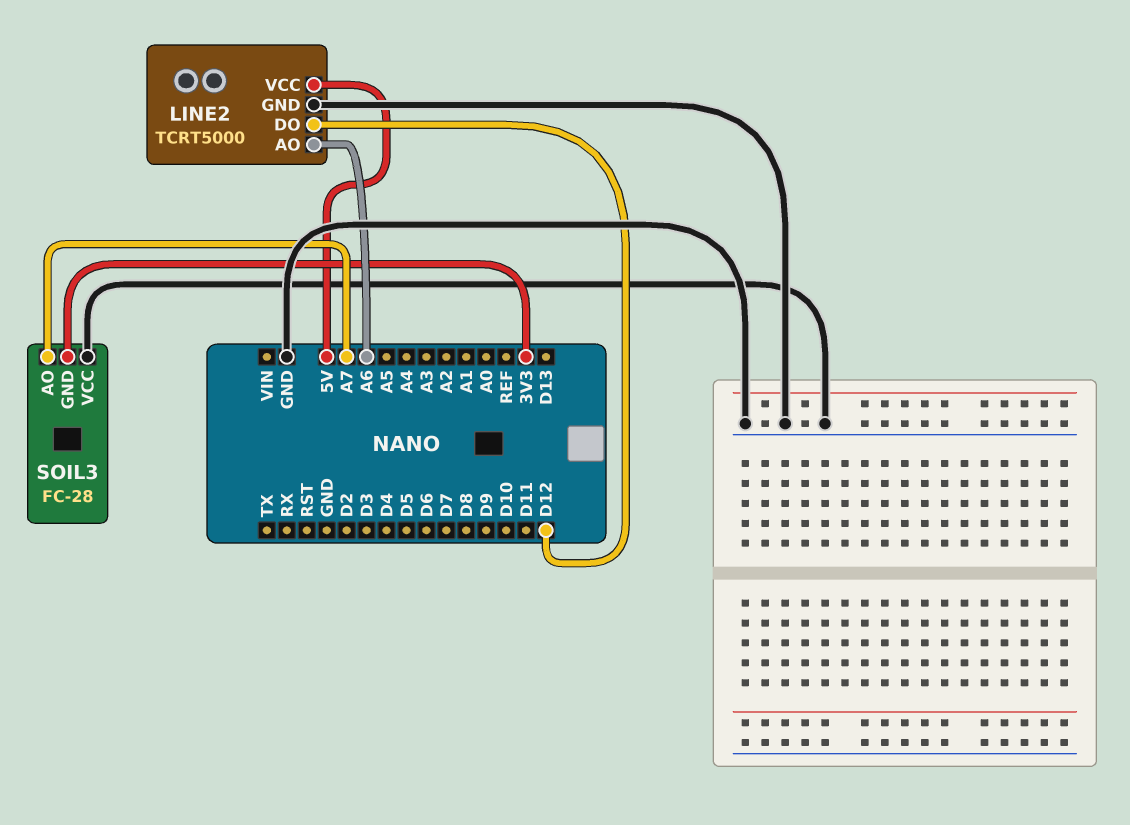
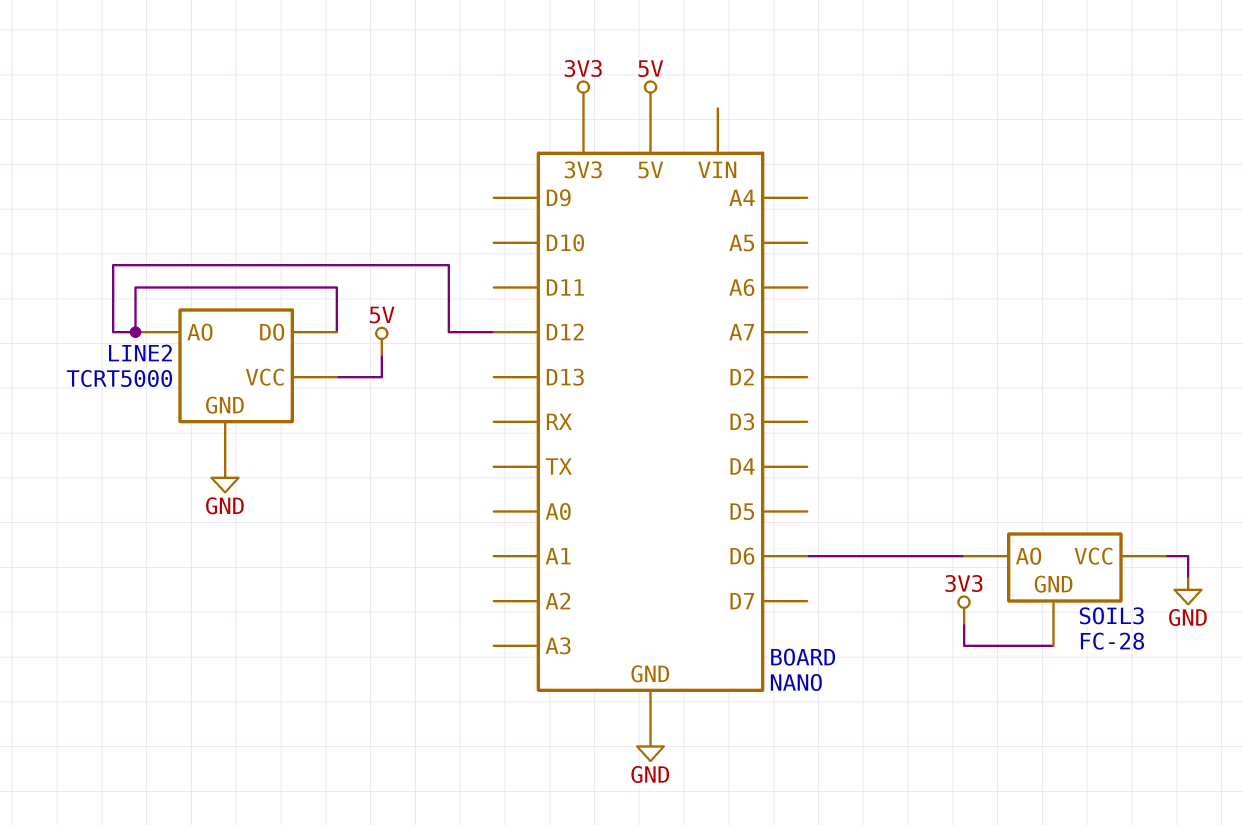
LINE2 pin AO: A6 -> D12
SOIL3 pin AO: A7 -> D6

